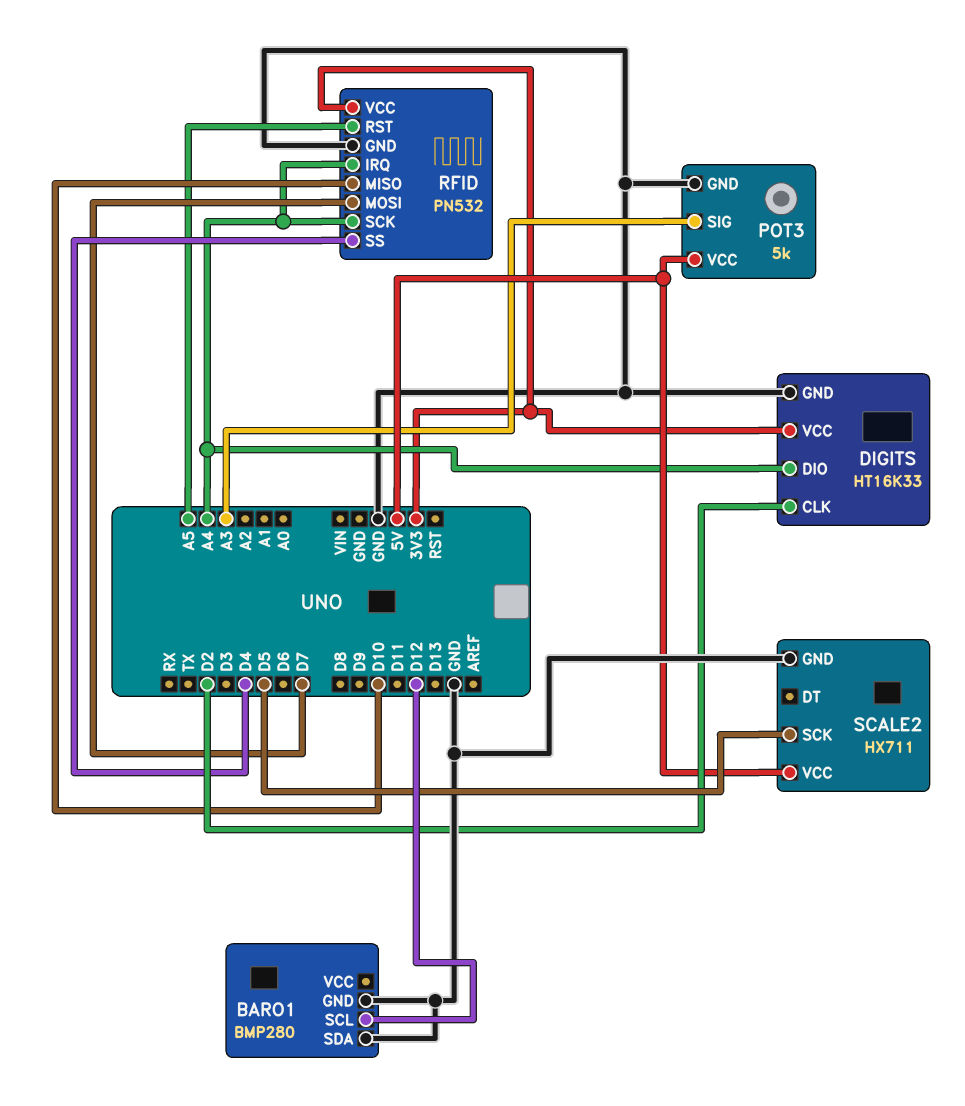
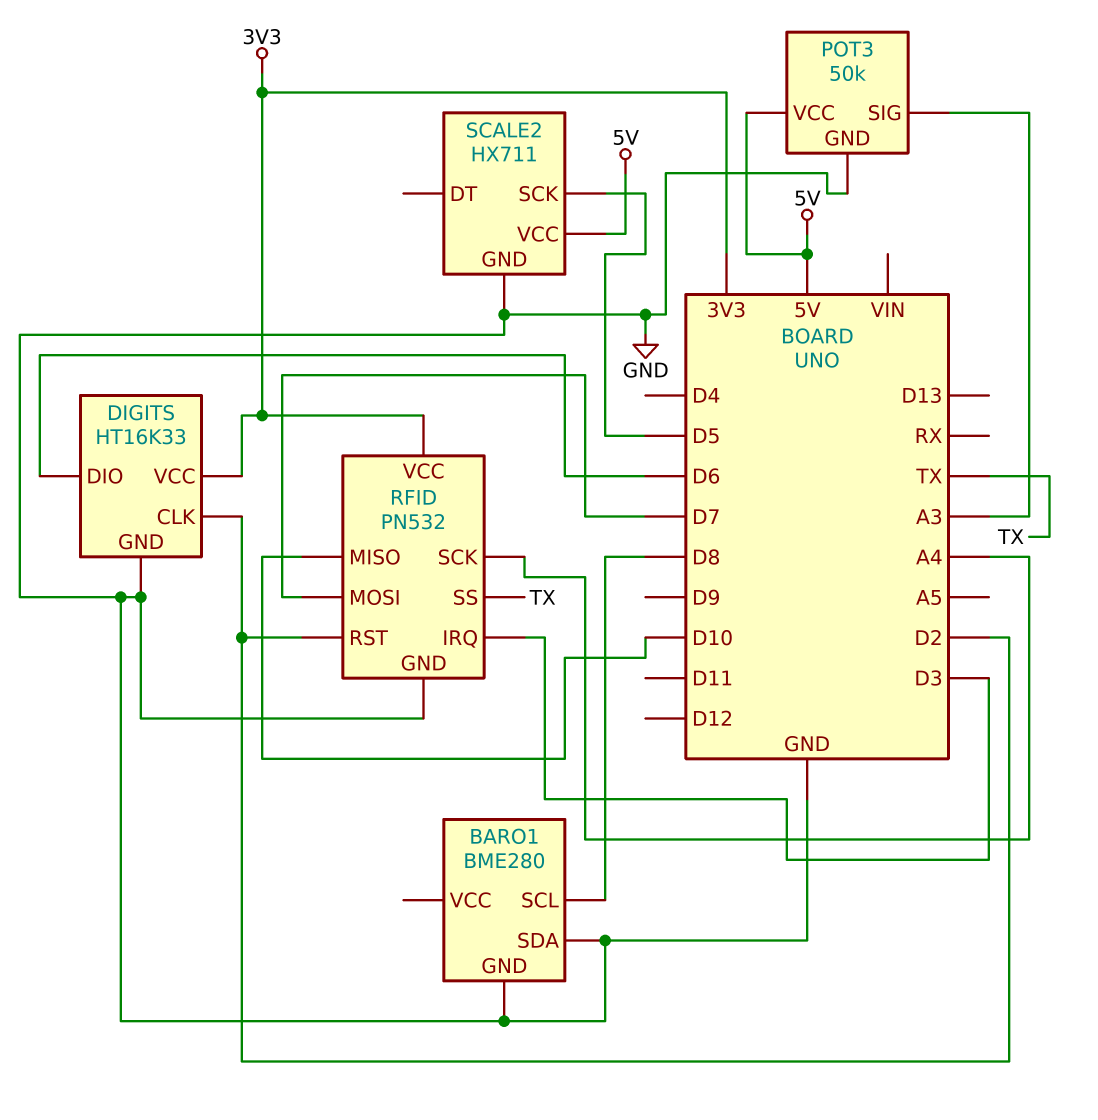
BARO1: BMP280 -> BME280
BARO1 pin SCL: D12 -> D8
DIGITS pin DIO: A4 -> D6
POT3: 5k -> 50k
RFID pin IRQ: A4 -> D3
RFID pin RST: A5 -> D2
RFID pin SS: D4 -> TX

